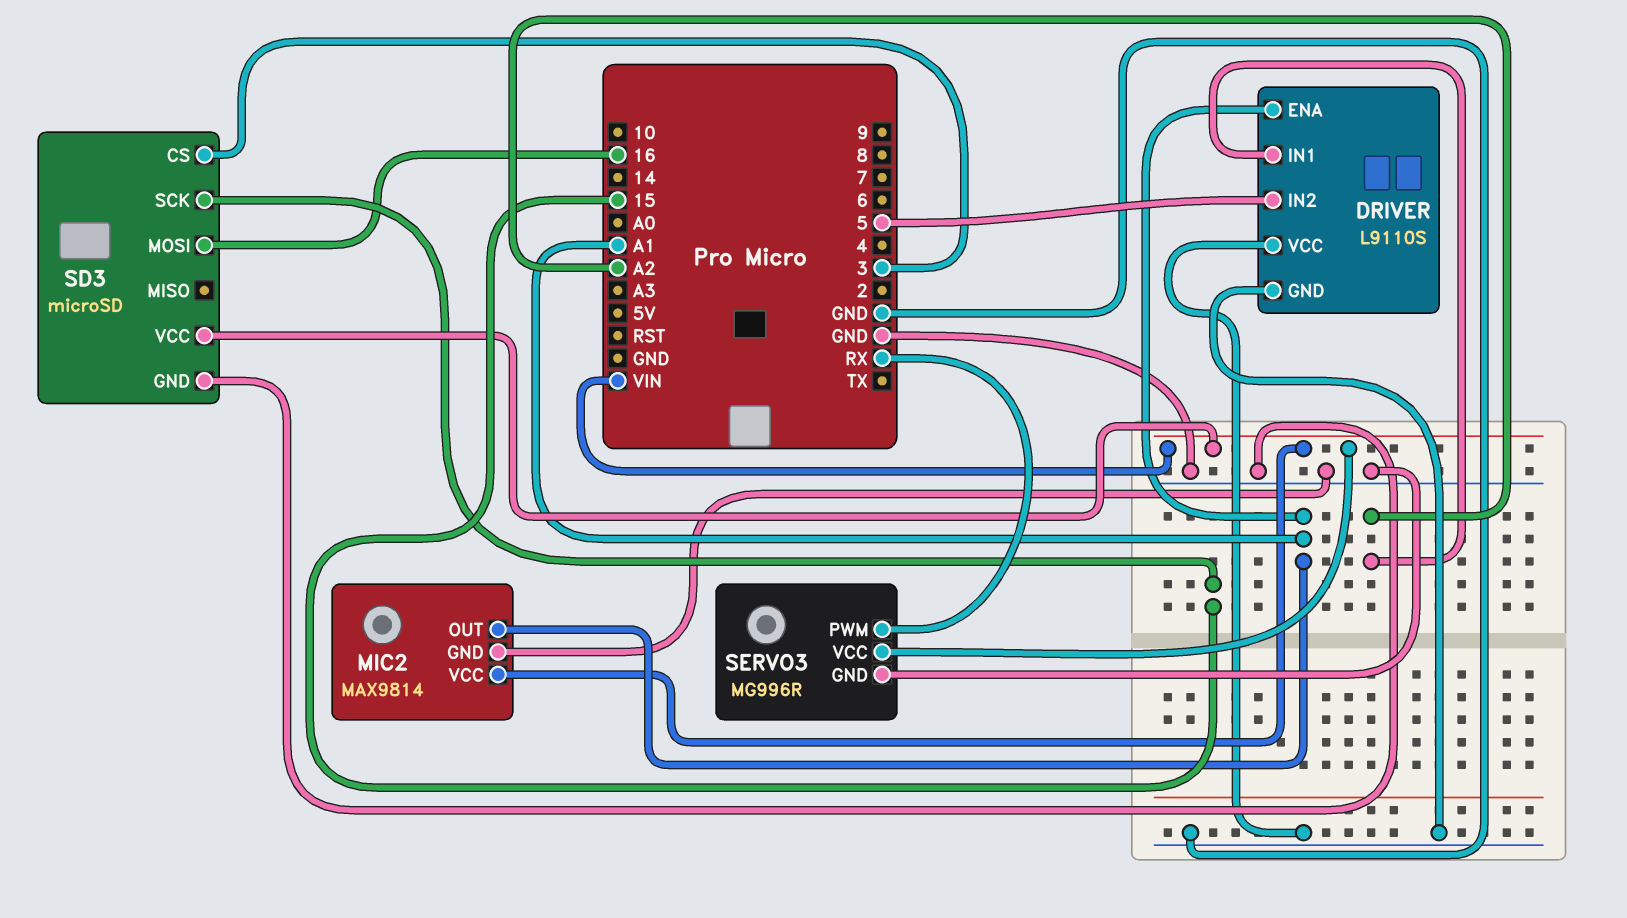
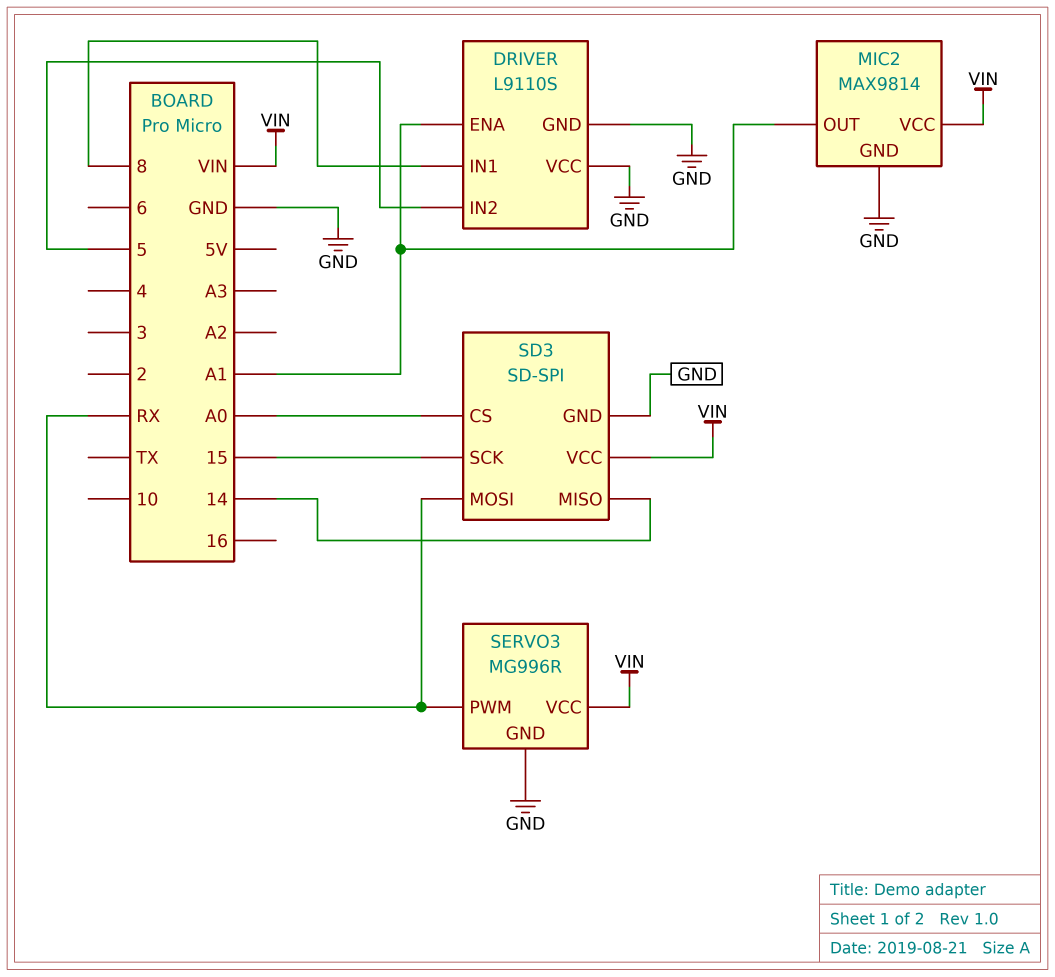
DRIVER pin IN1: A2 -> 8
SD3: microSD -> SD-SPI
SD3 pin CS: 3 -> A0
SD3 pin MISO: none -> 14
SD3 pin MOSI: 16 -> RX

